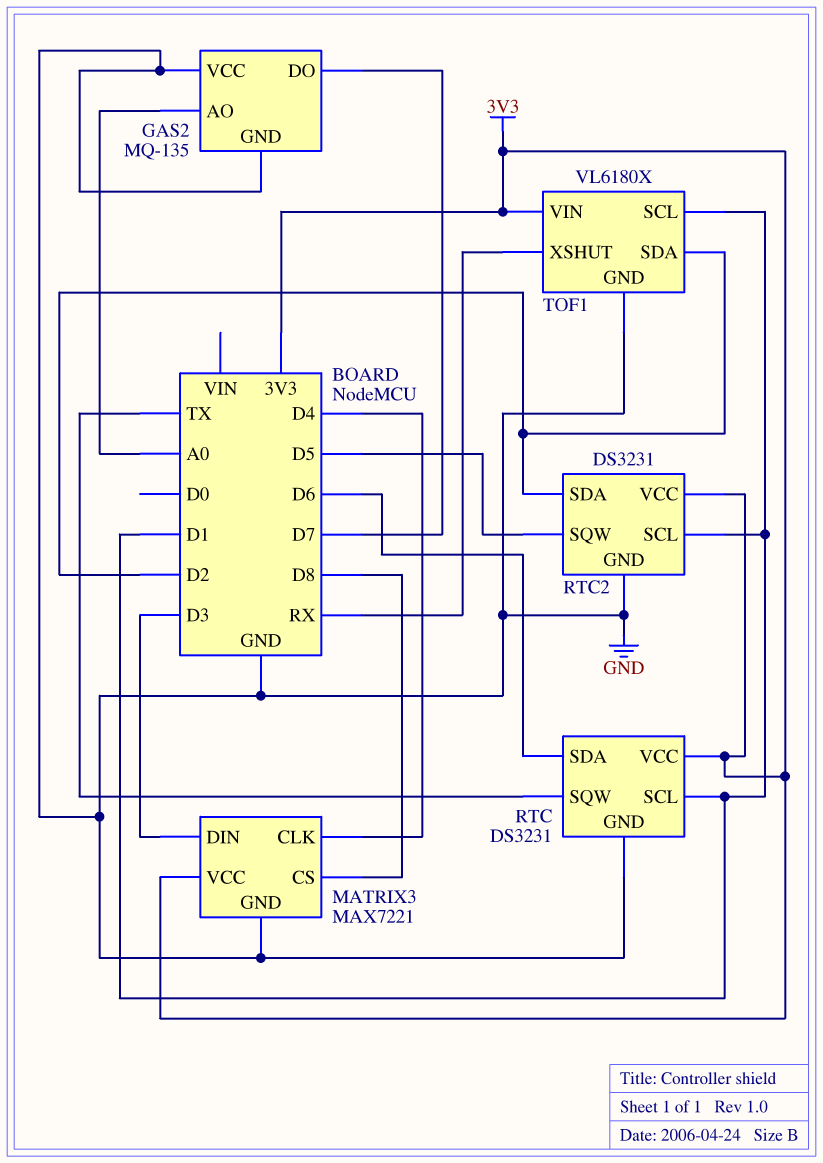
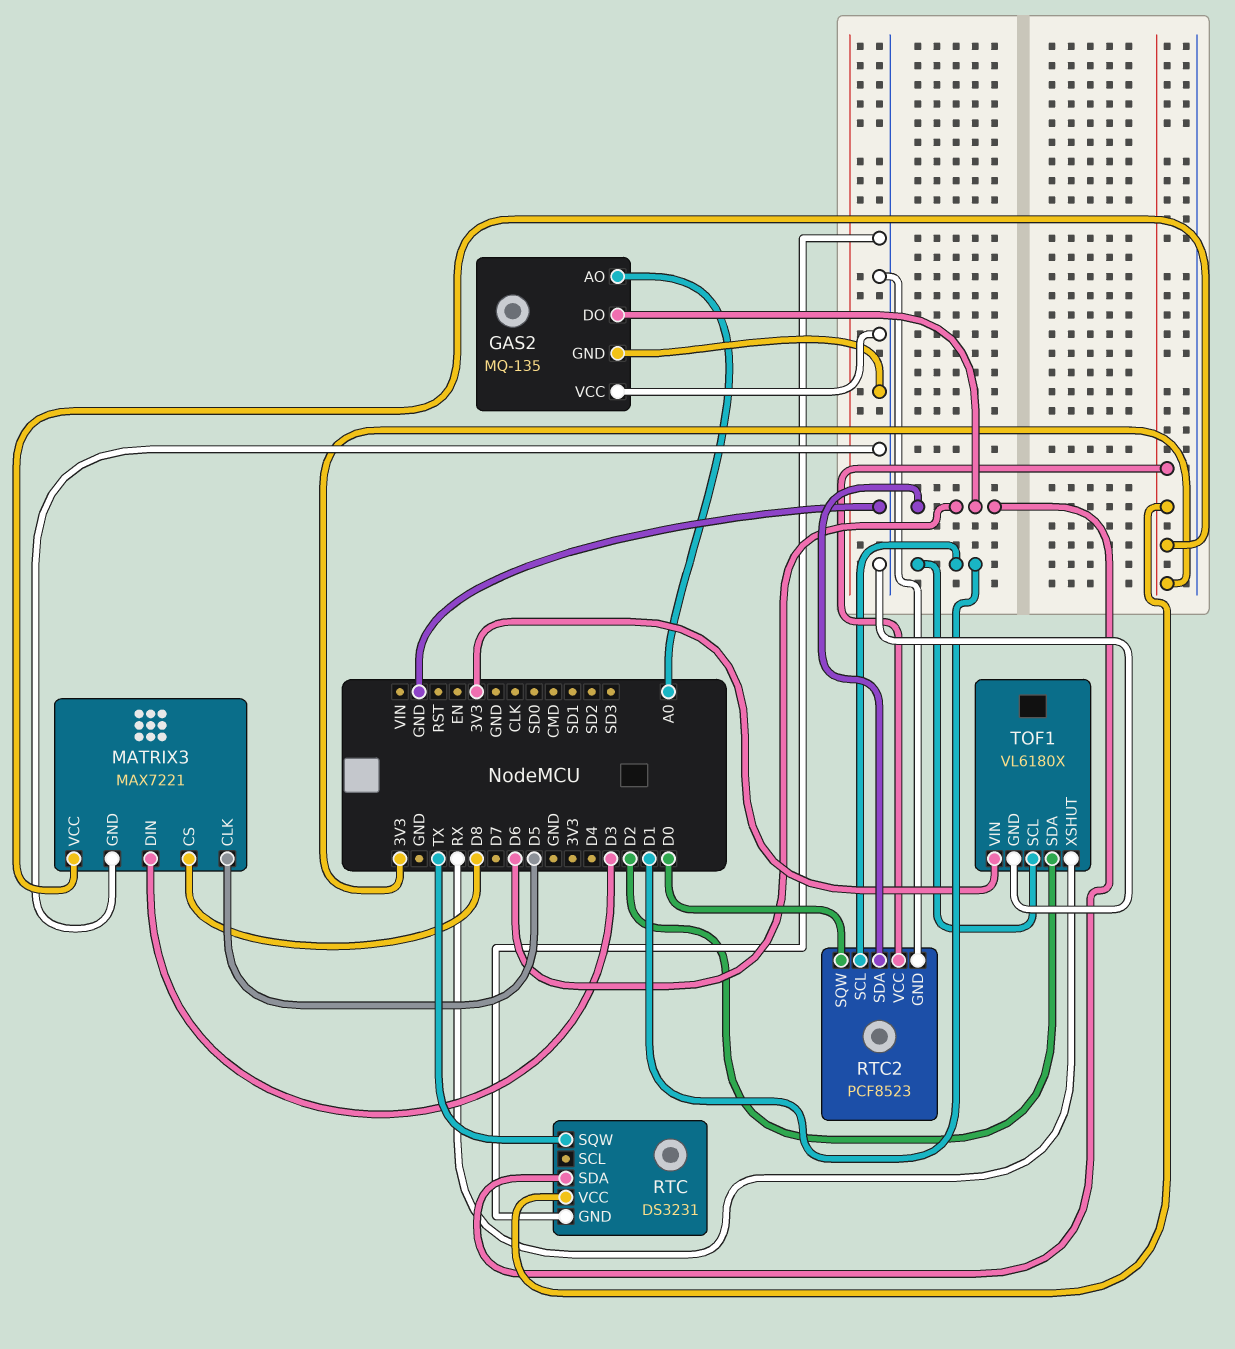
GAS2 pin DO: D7 -> D6
MATRIX3 pin CLK: D4 -> D5
RTC pin SCL: D1 -> none
RTC2: DS3231 -> PCF8523
RTC2 pin SDA: D2 -> D6
RTC2 pin SQW: D5 -> D0

